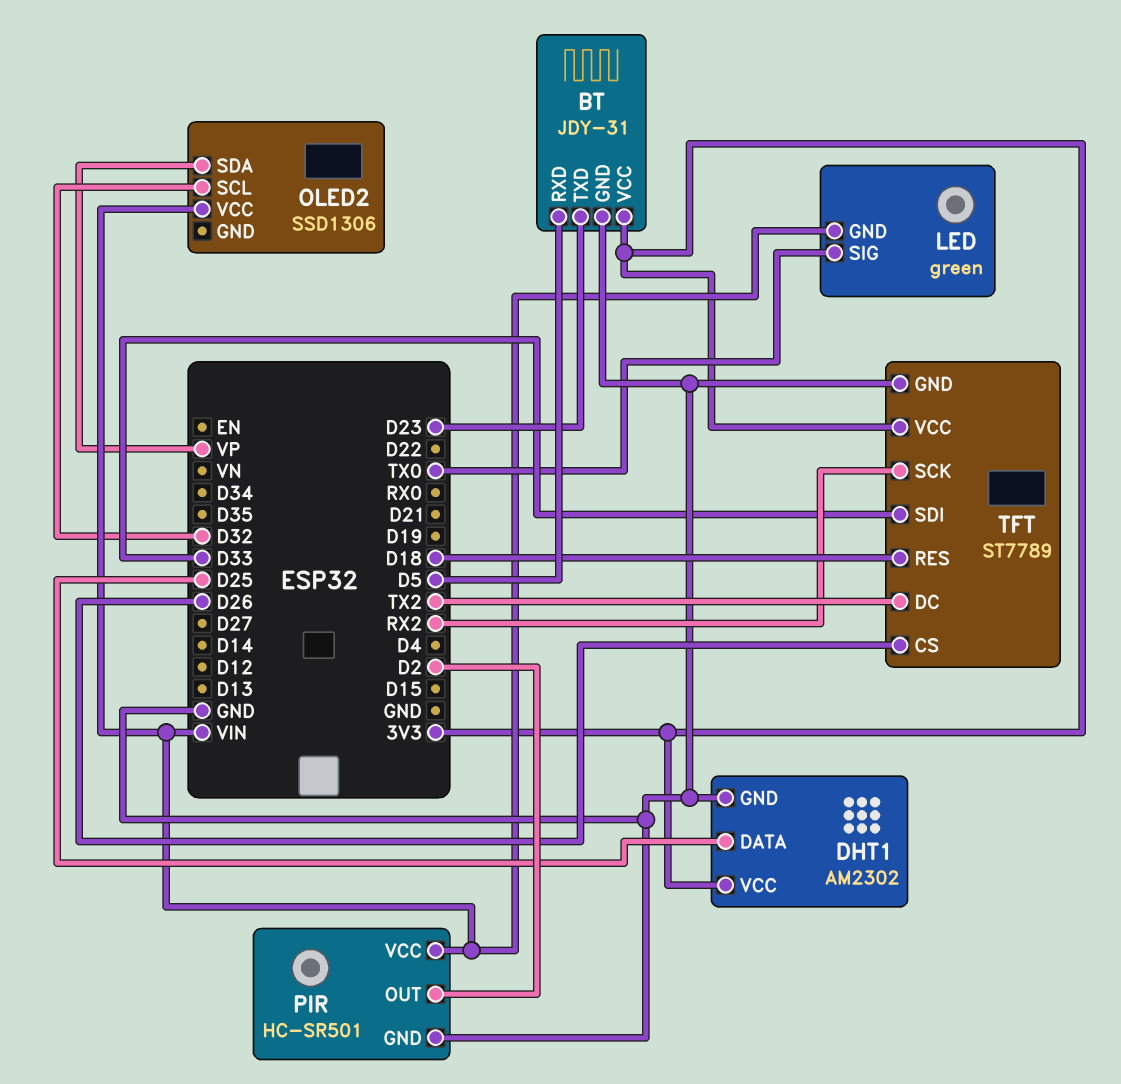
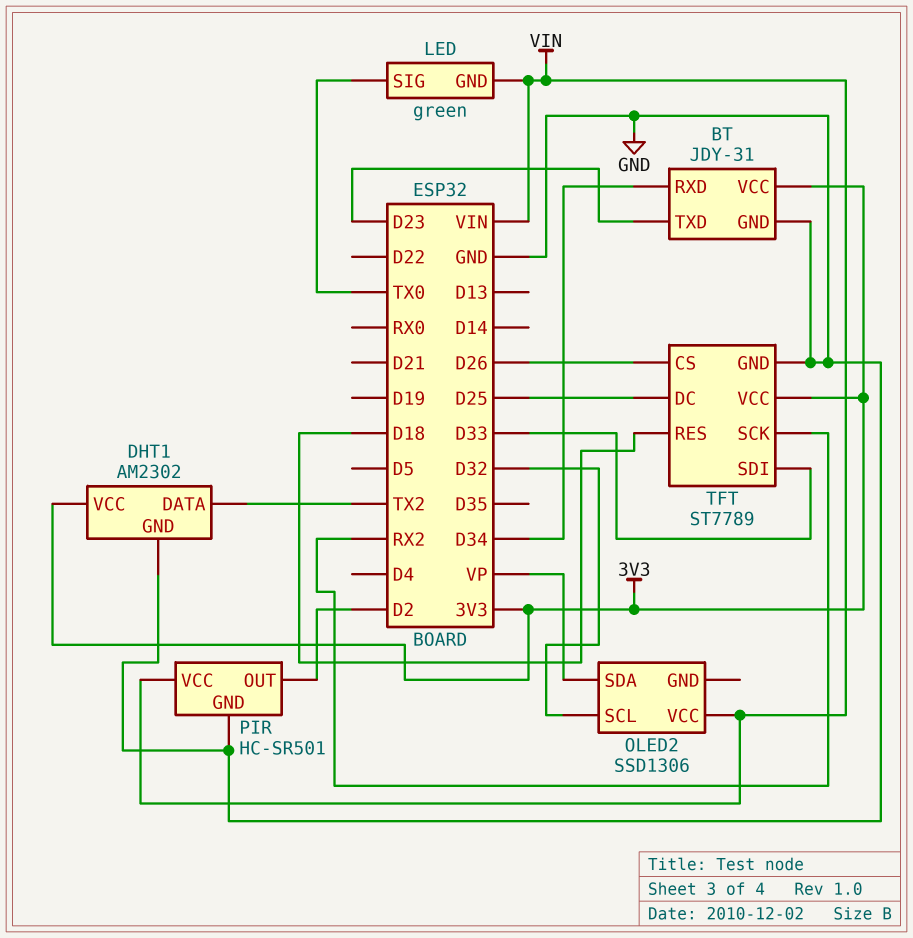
BT pin RXD: D5 -> D34
DHT1 pin DATA: D25 -> TX2
TFT pin DC: TX2 -> D25

